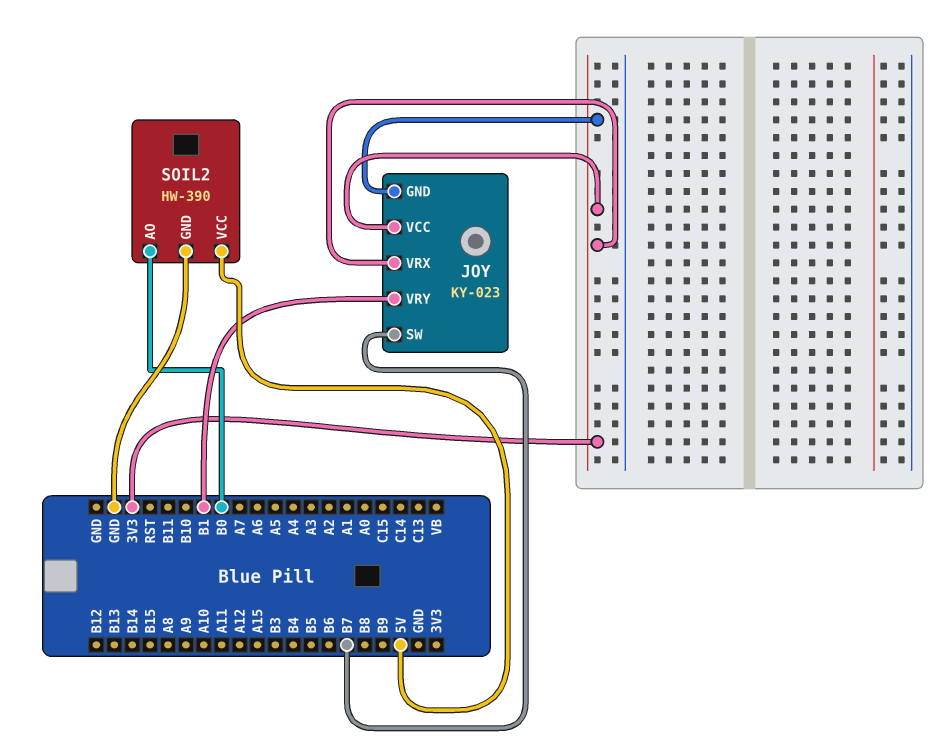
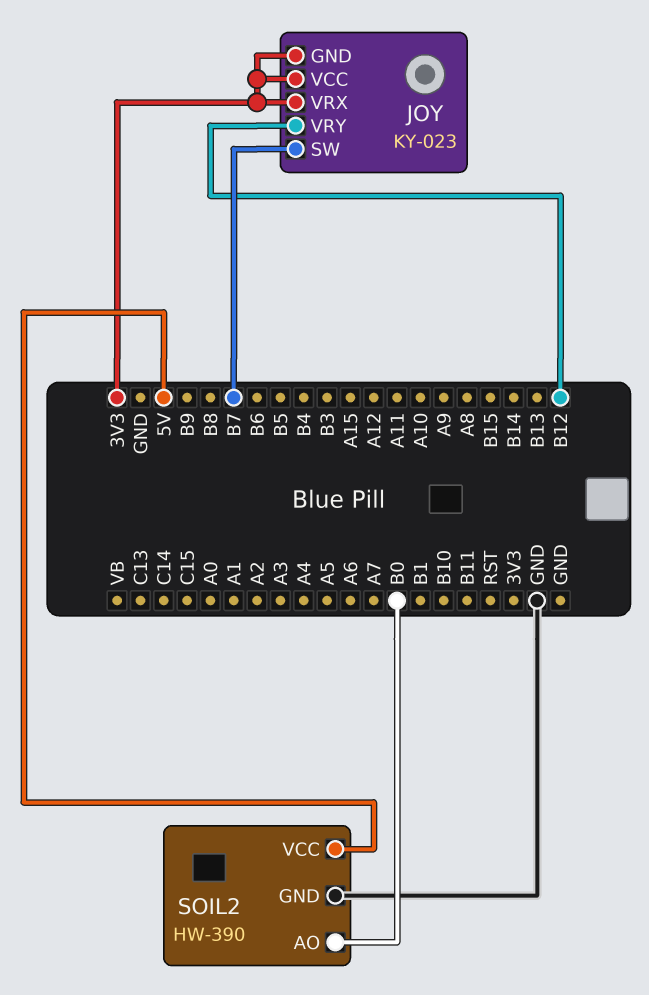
JOY pin VRY: B1 -> B12

